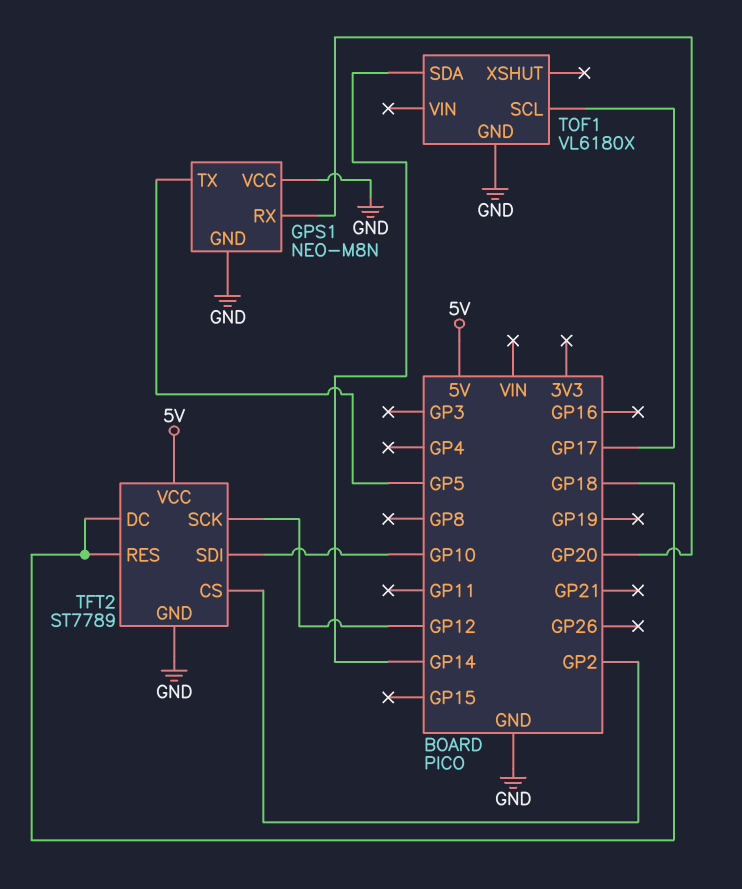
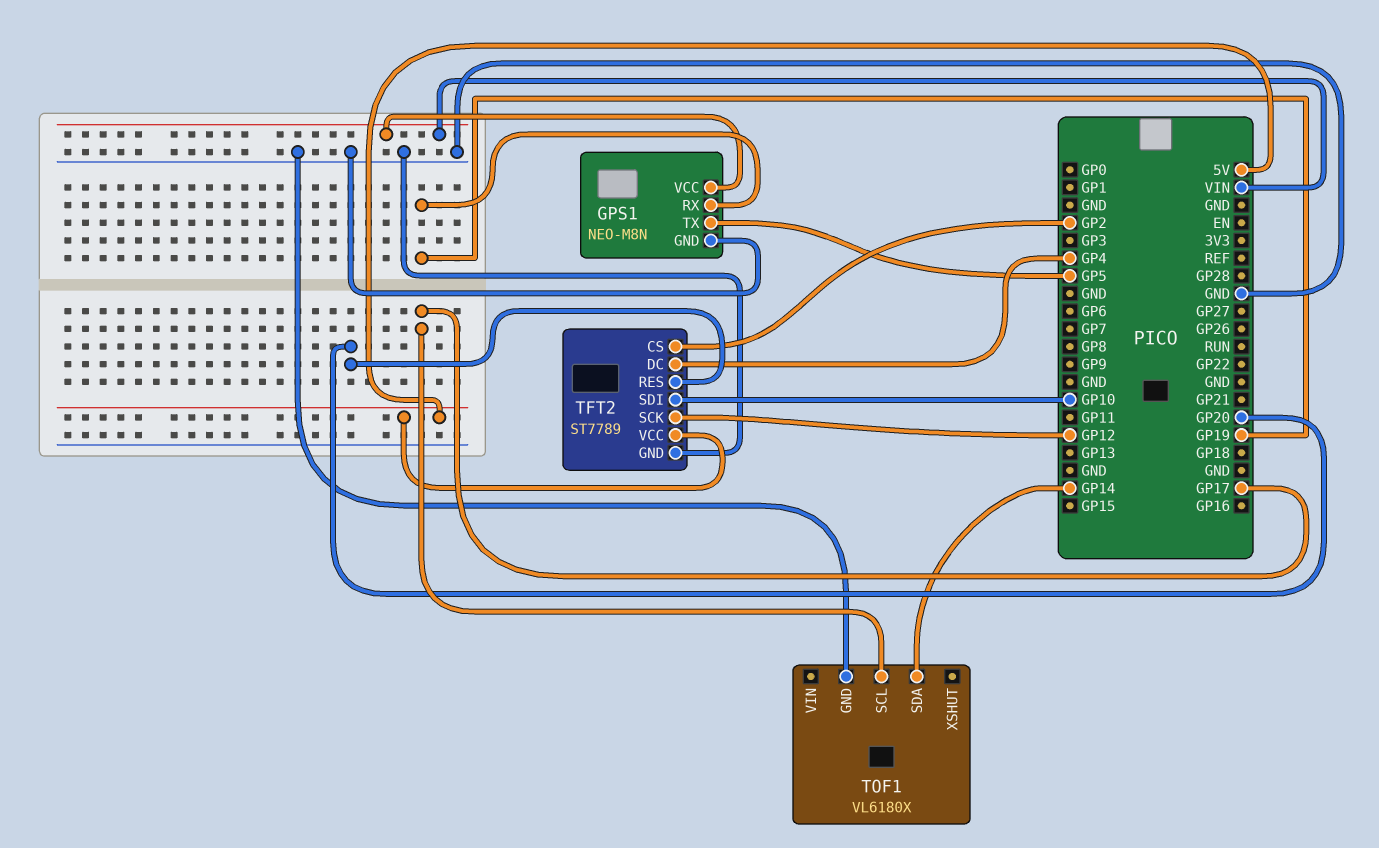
GPS1 pin RX: GP20 -> GP19
GPS1 pin VCC: GND -> VIN
TFT2 pin DC: GP18 -> GP4
TFT2 pin RES: GP18 -> GP20

